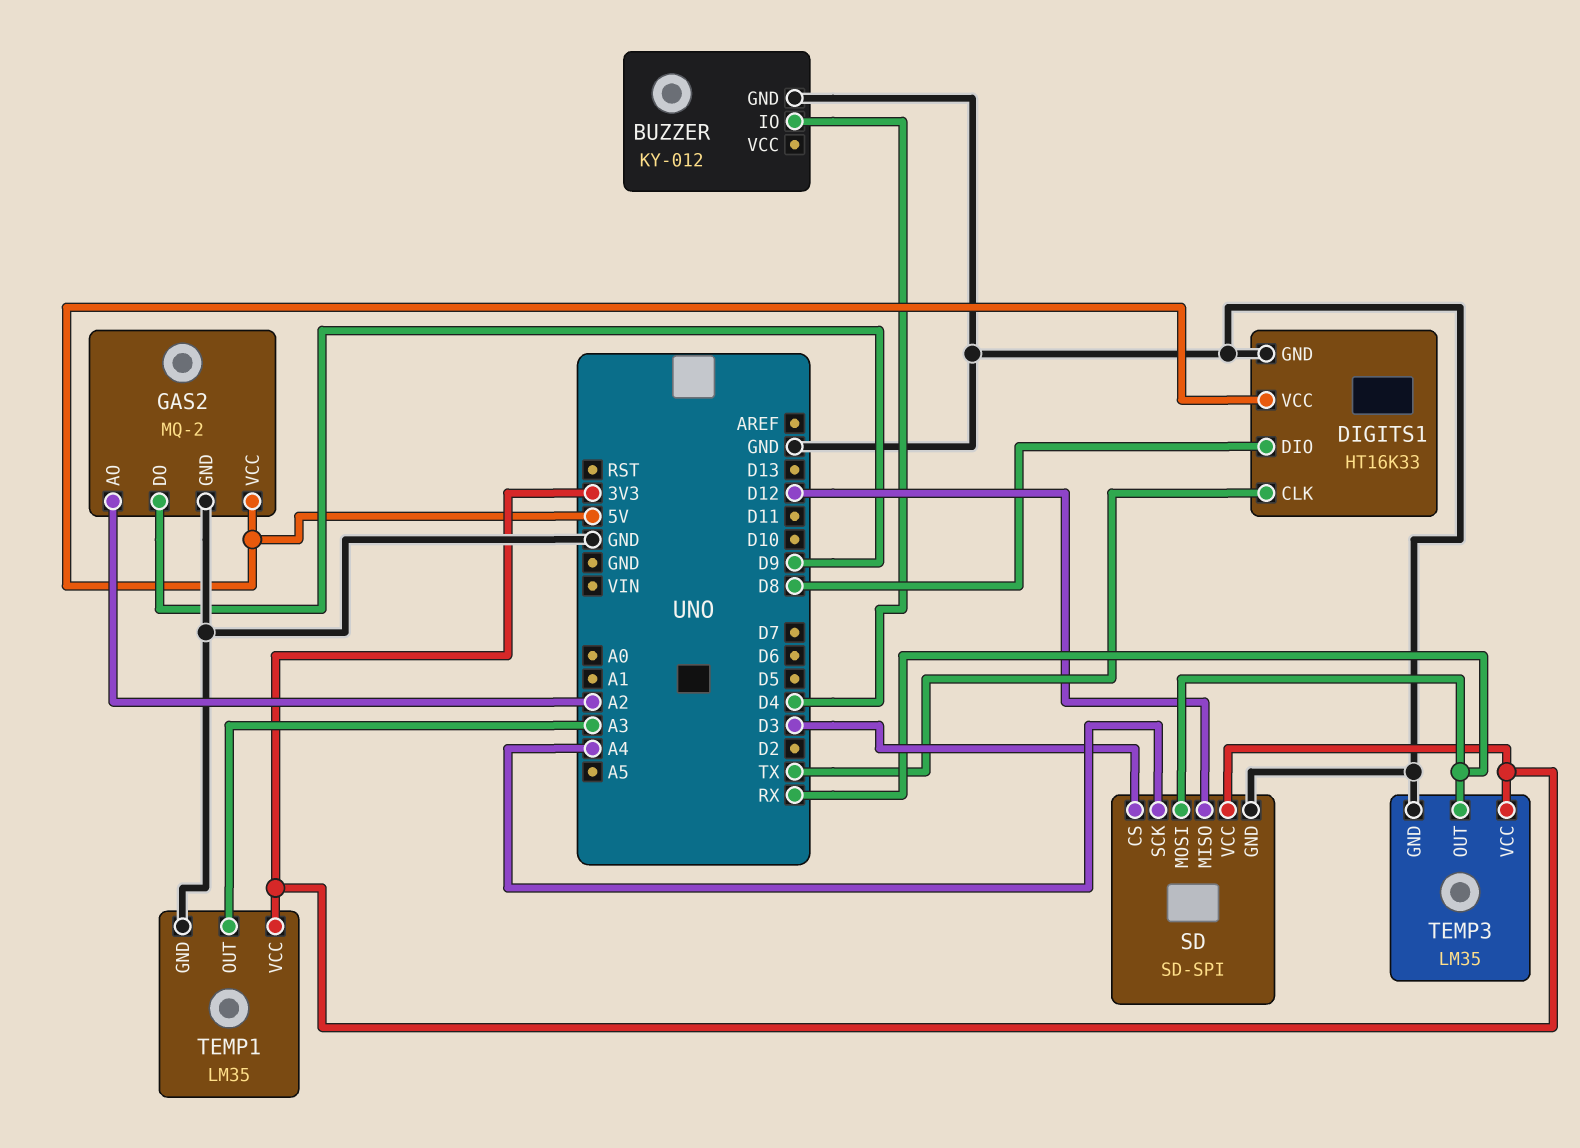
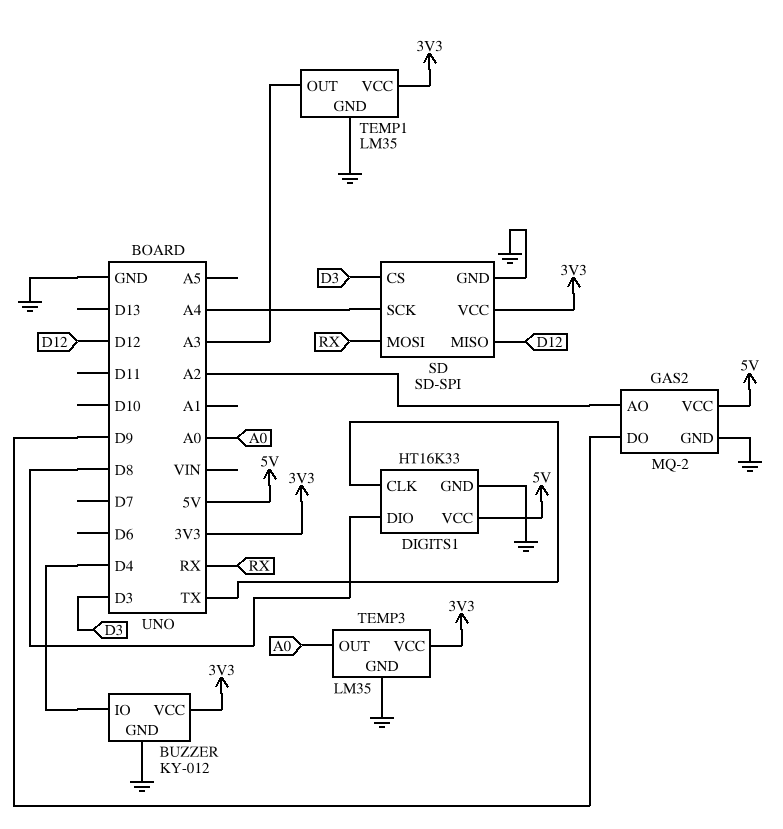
BUZZER pin VCC: none -> 3V3
TEMP3 pin OUT: RX -> A0

